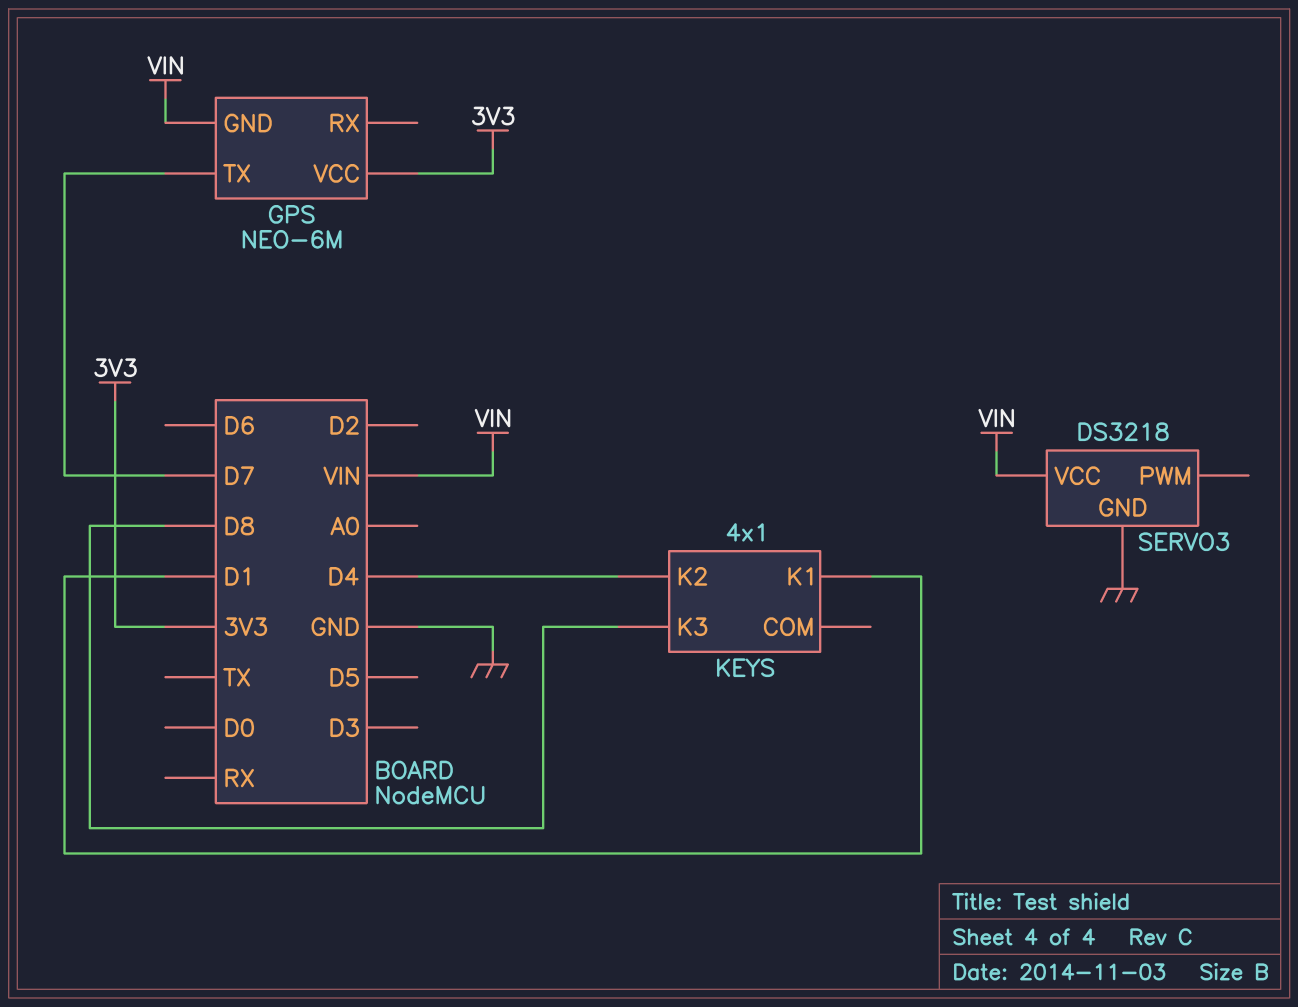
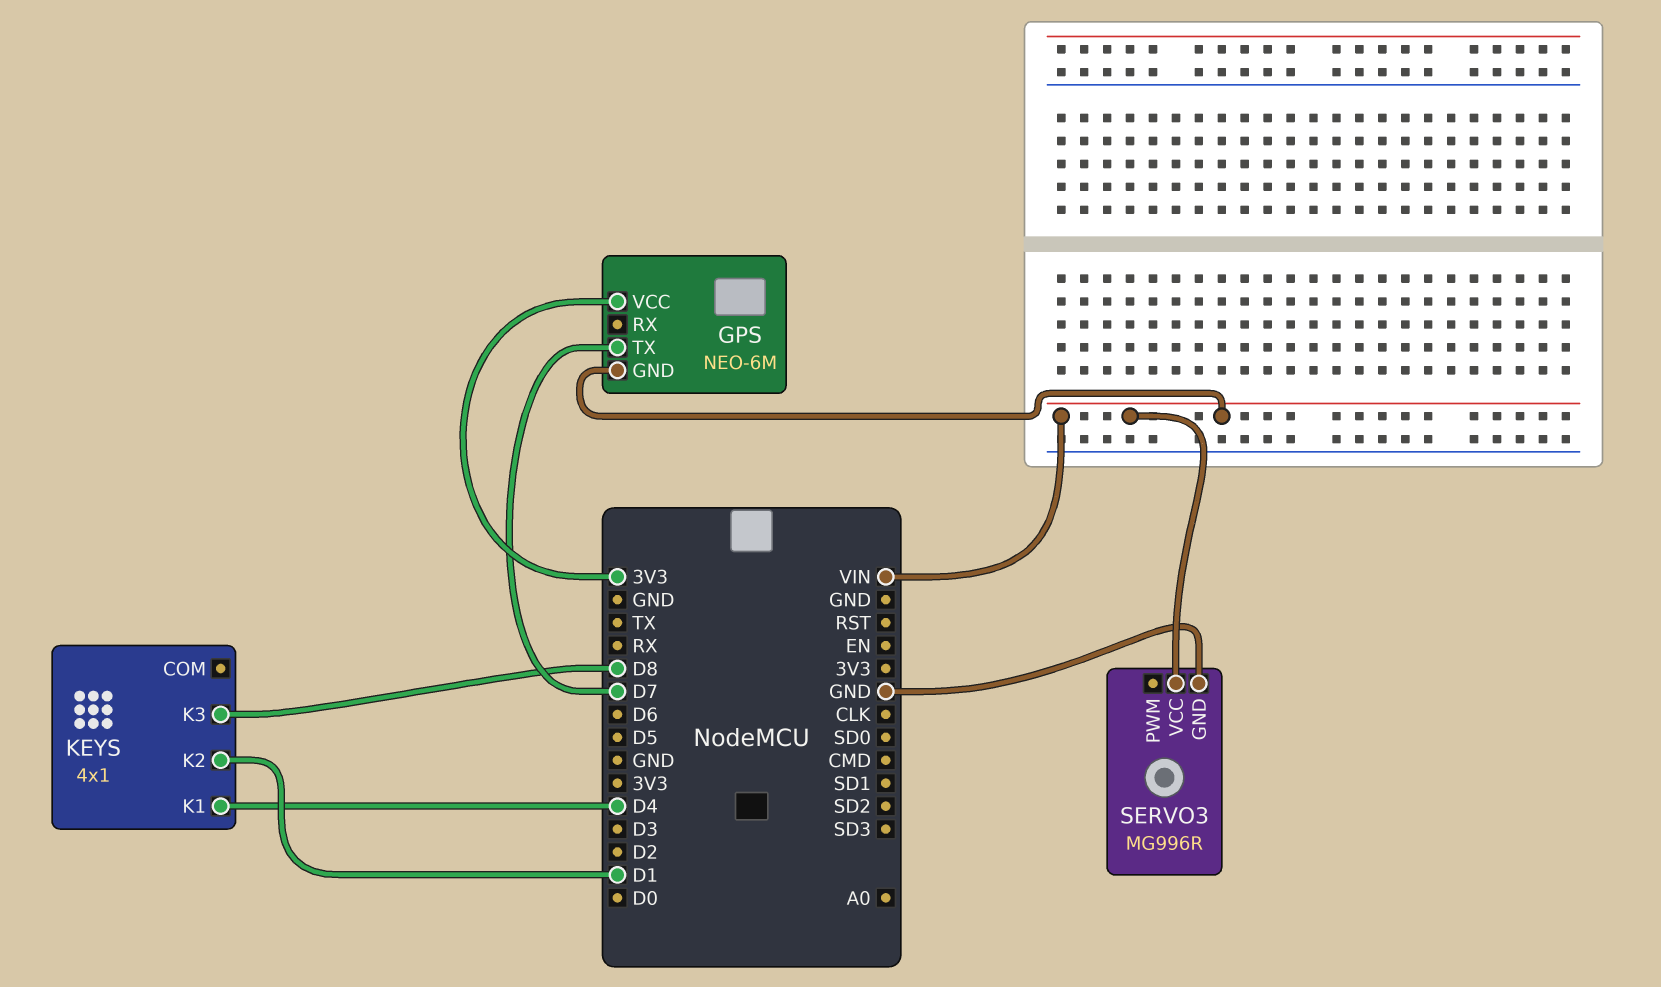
KEYS pin K1: D1 -> D4
KEYS pin K2: D4 -> D1
SERVO3: DS3218 -> MG996R

